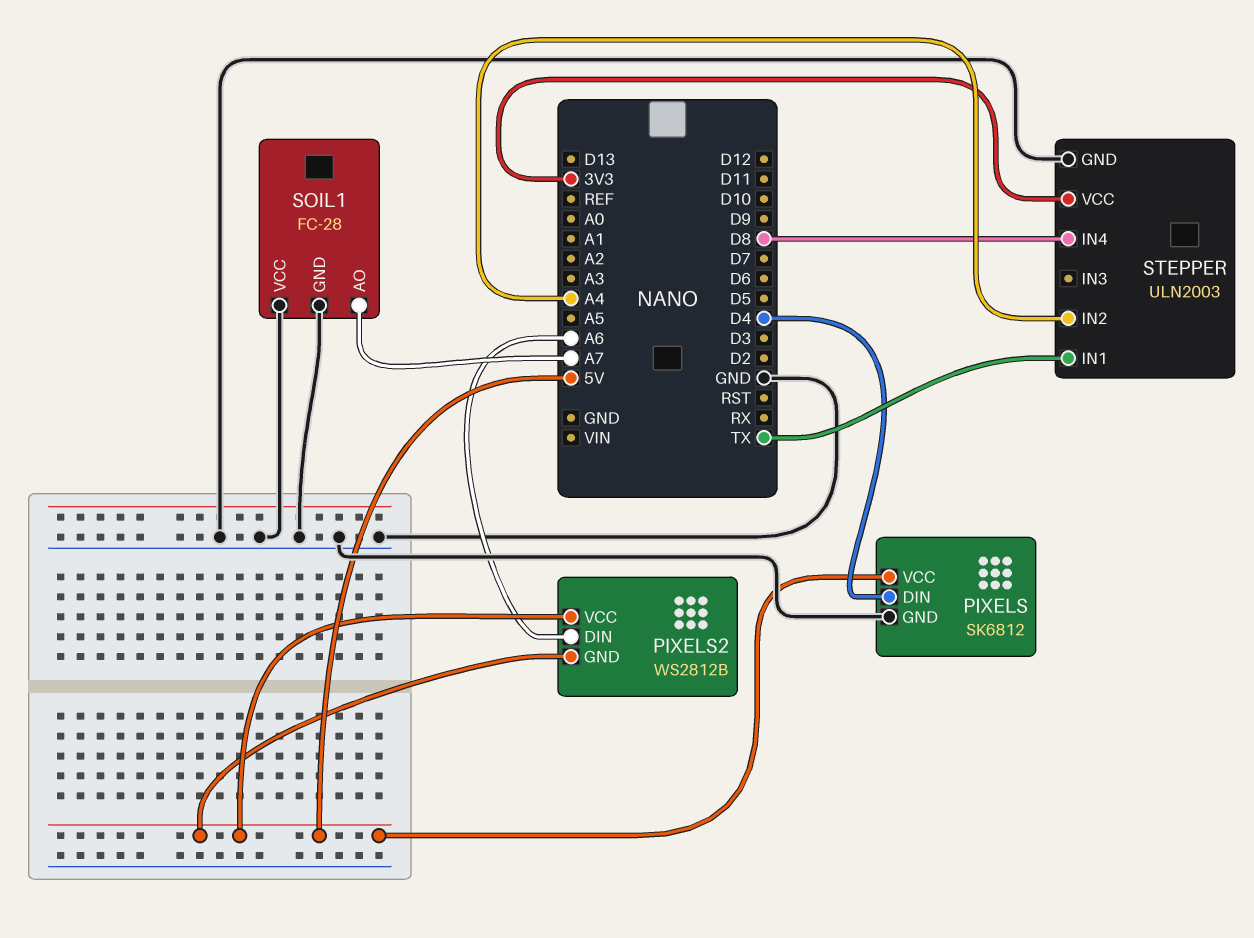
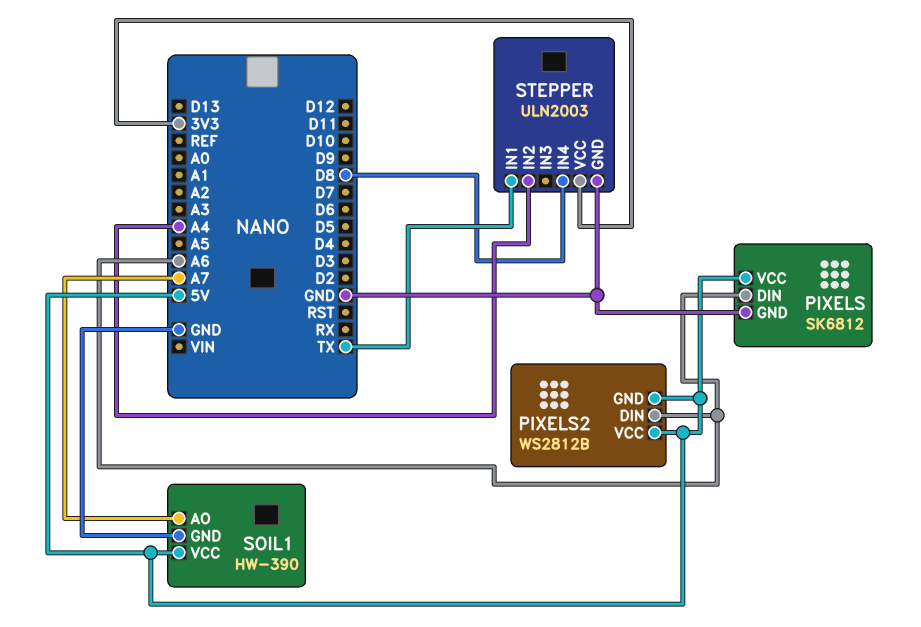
PIXELS pin DIN: D4 -> A6
SOIL1: FC-28 -> HW-390
SOIL1 pin VCC: GND -> 5V

